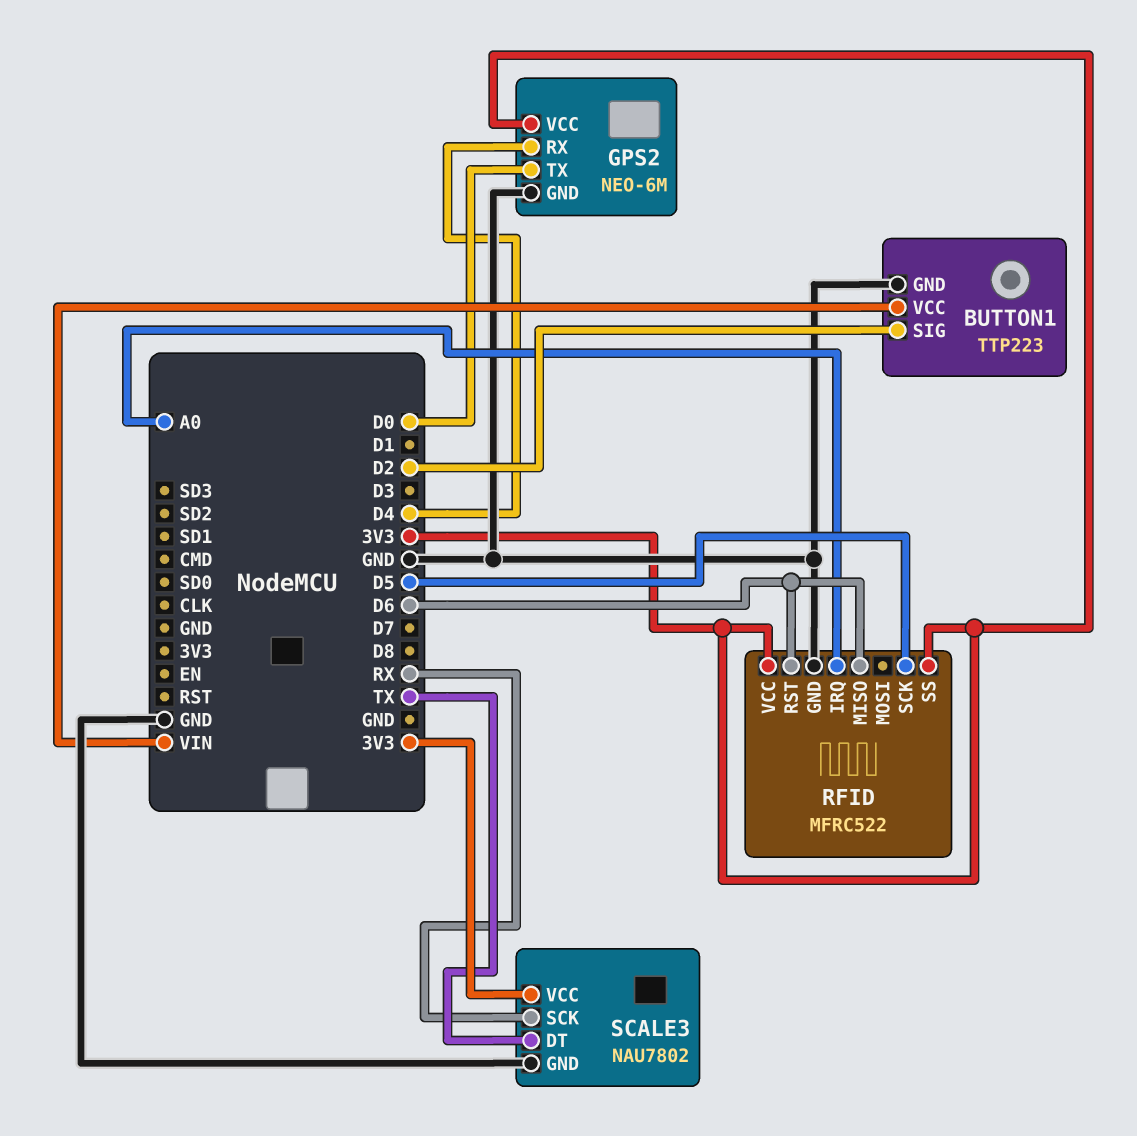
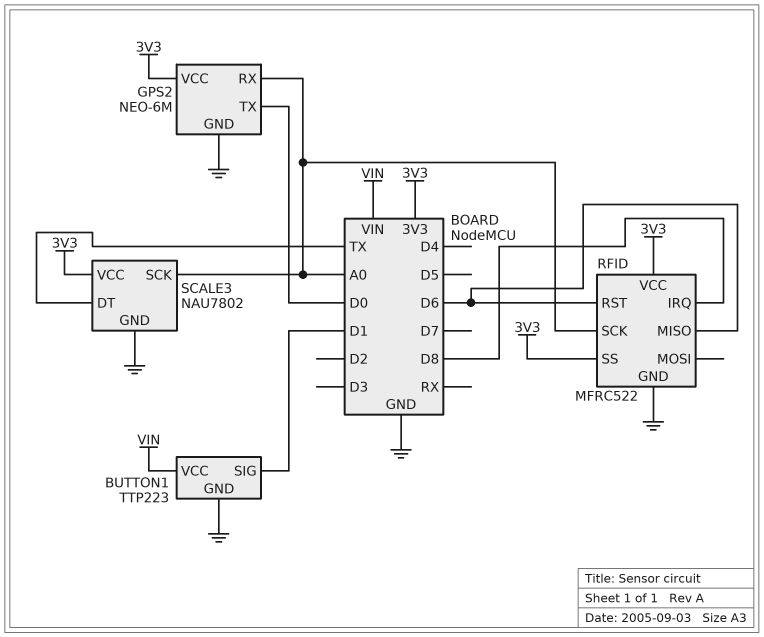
BUTTON1 pin SIG: D2 -> D1
GPS2 pin RX: D4 -> A0
RFID pin IRQ: A0 -> D8
RFID pin SCK: D5 -> A0
SCALE3 pin SCK: RX -> A0

